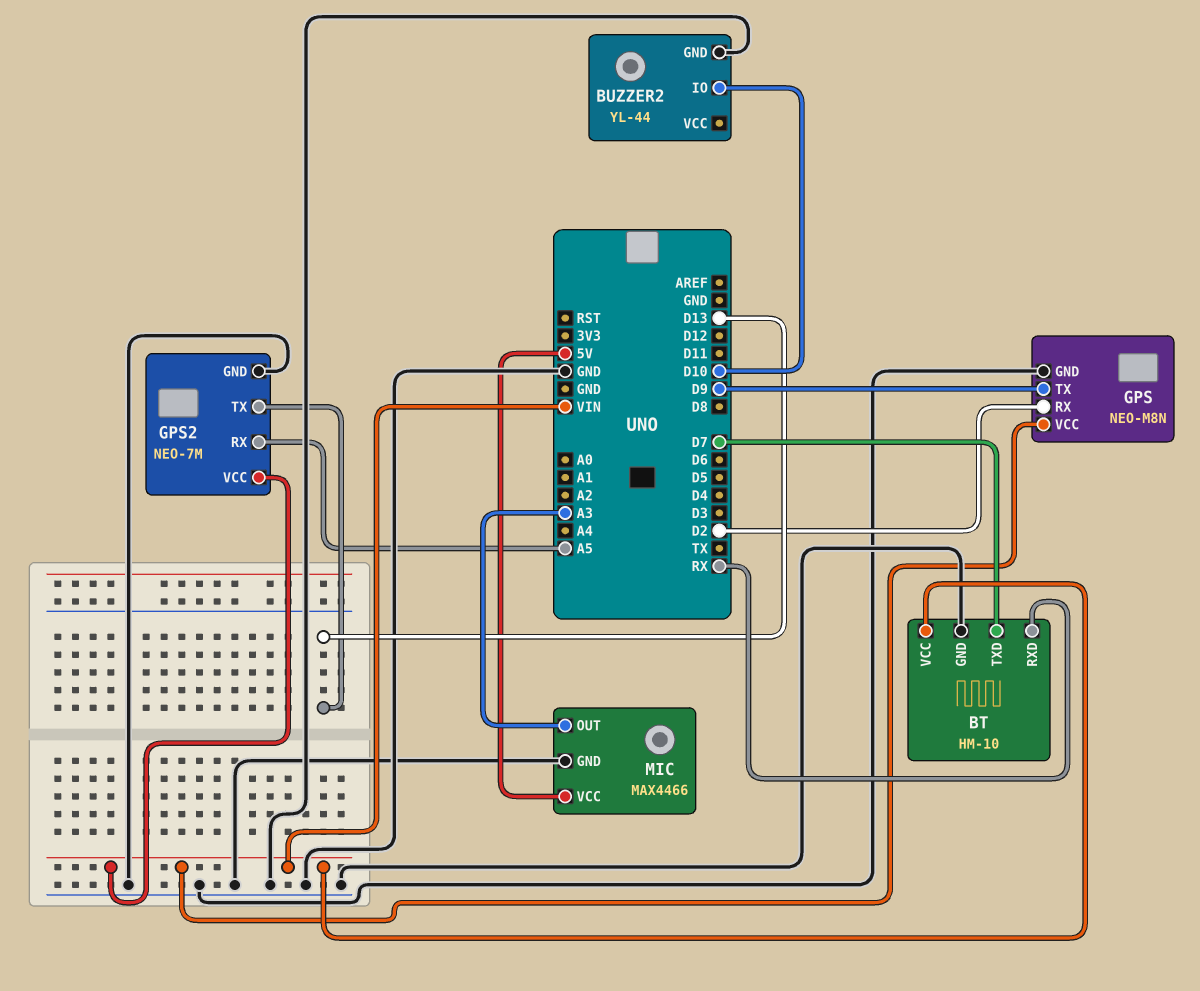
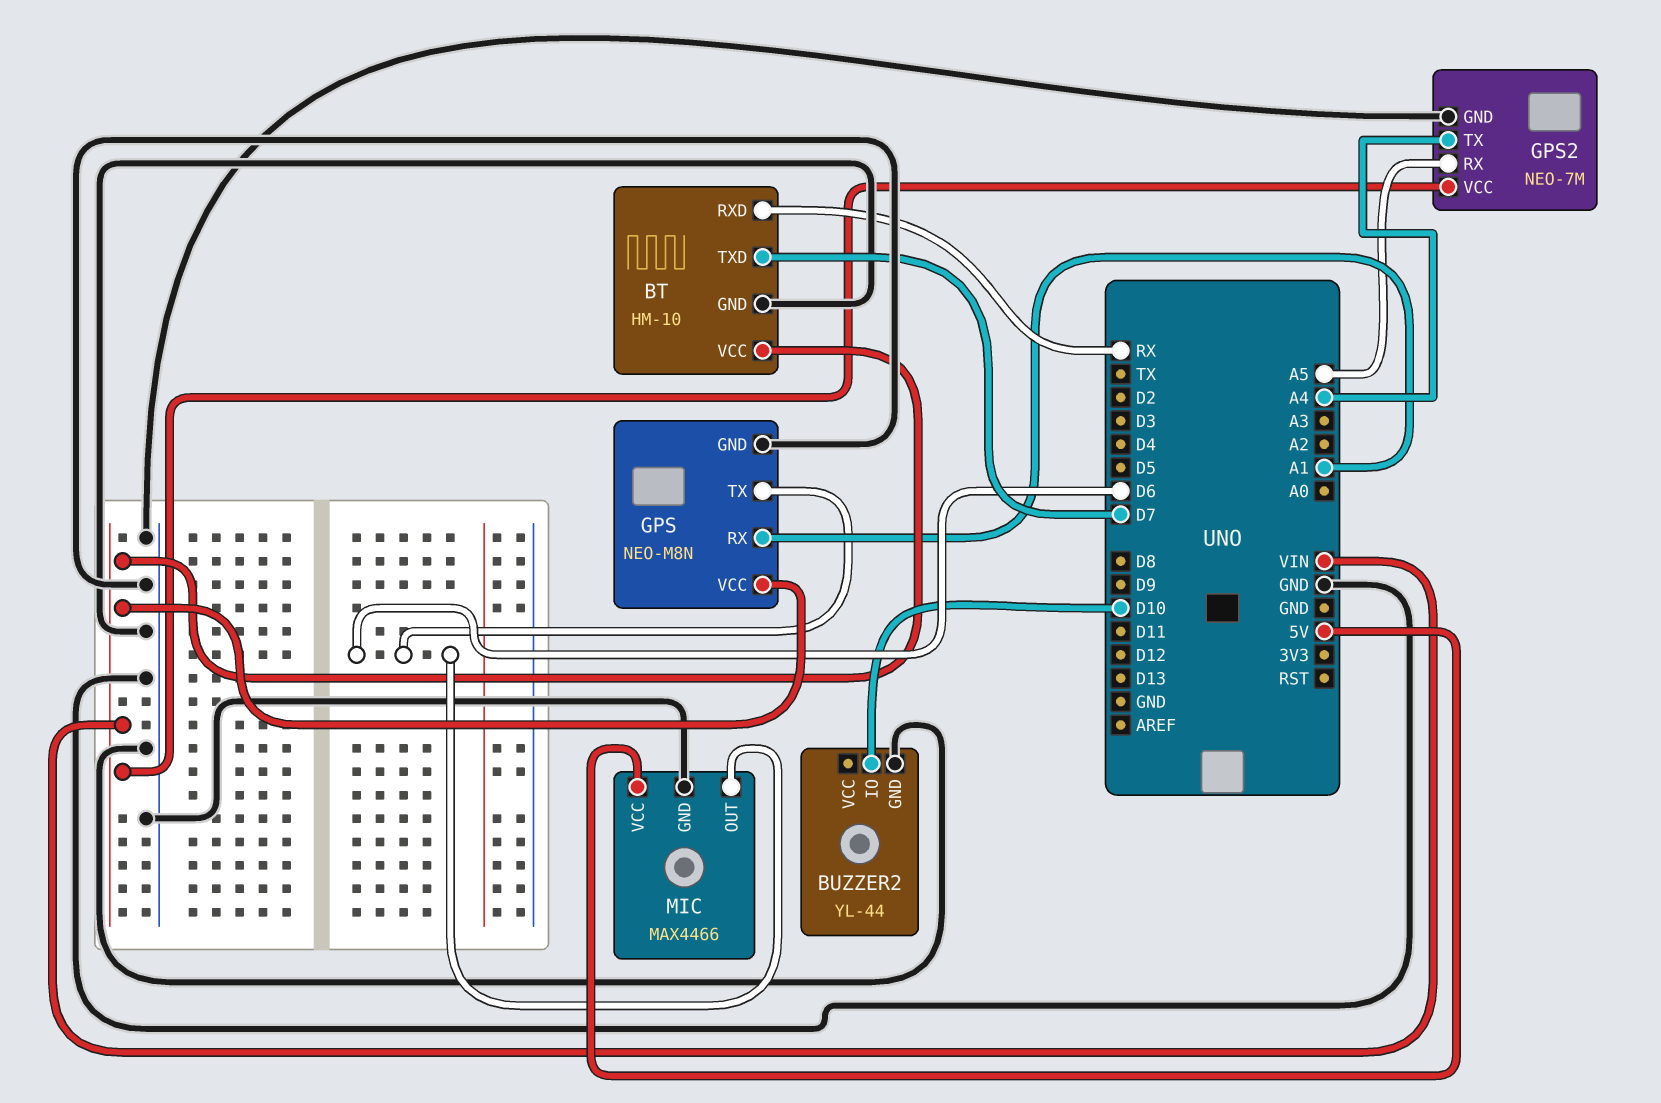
GPS pin RX: D2 -> A1
GPS pin TX: D9 -> D6
GPS2 pin TX: D13 -> A4
MIC pin OUT: A3 -> D6

